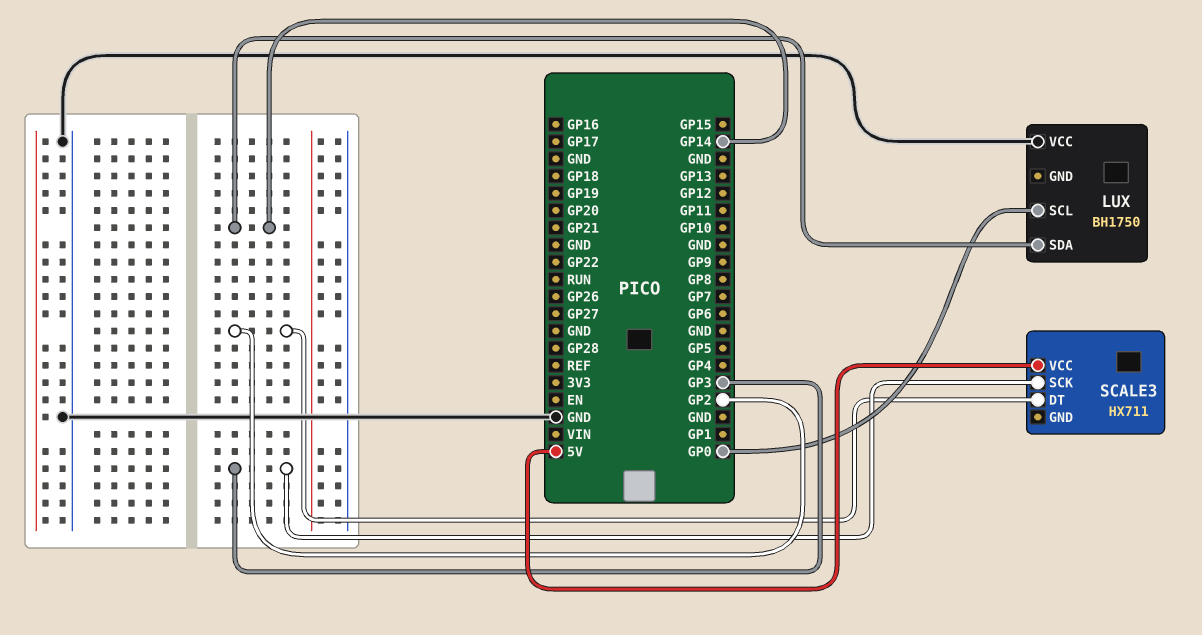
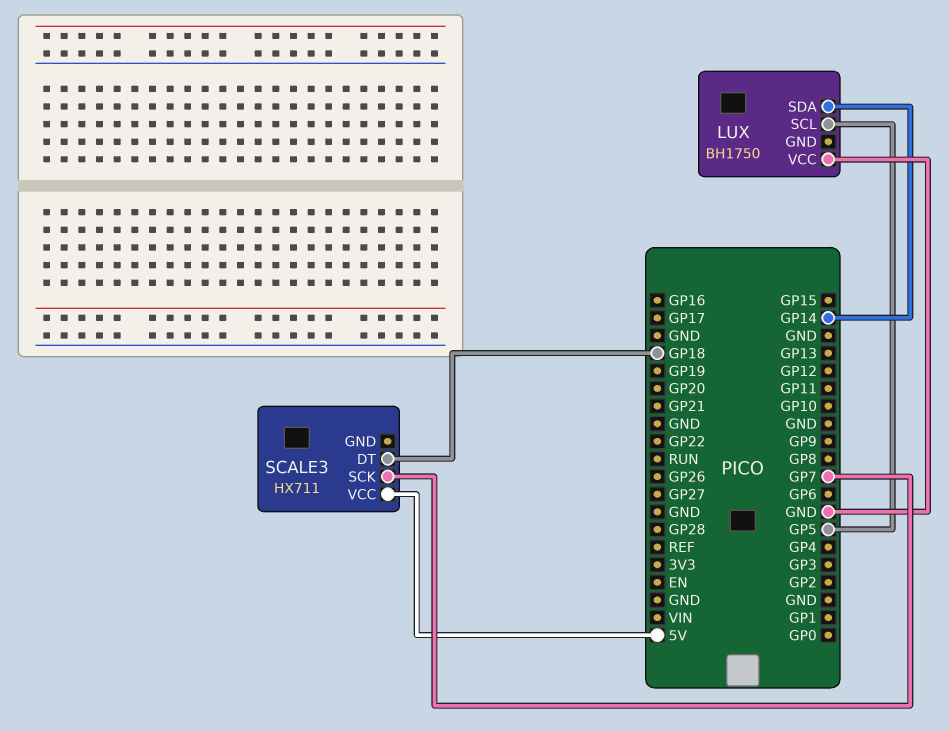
LUX pin SCL: GP0 -> GP5
SCALE3 pin DT: GP2 -> GP18
SCALE3 pin SCK: GP3 -> GP7

